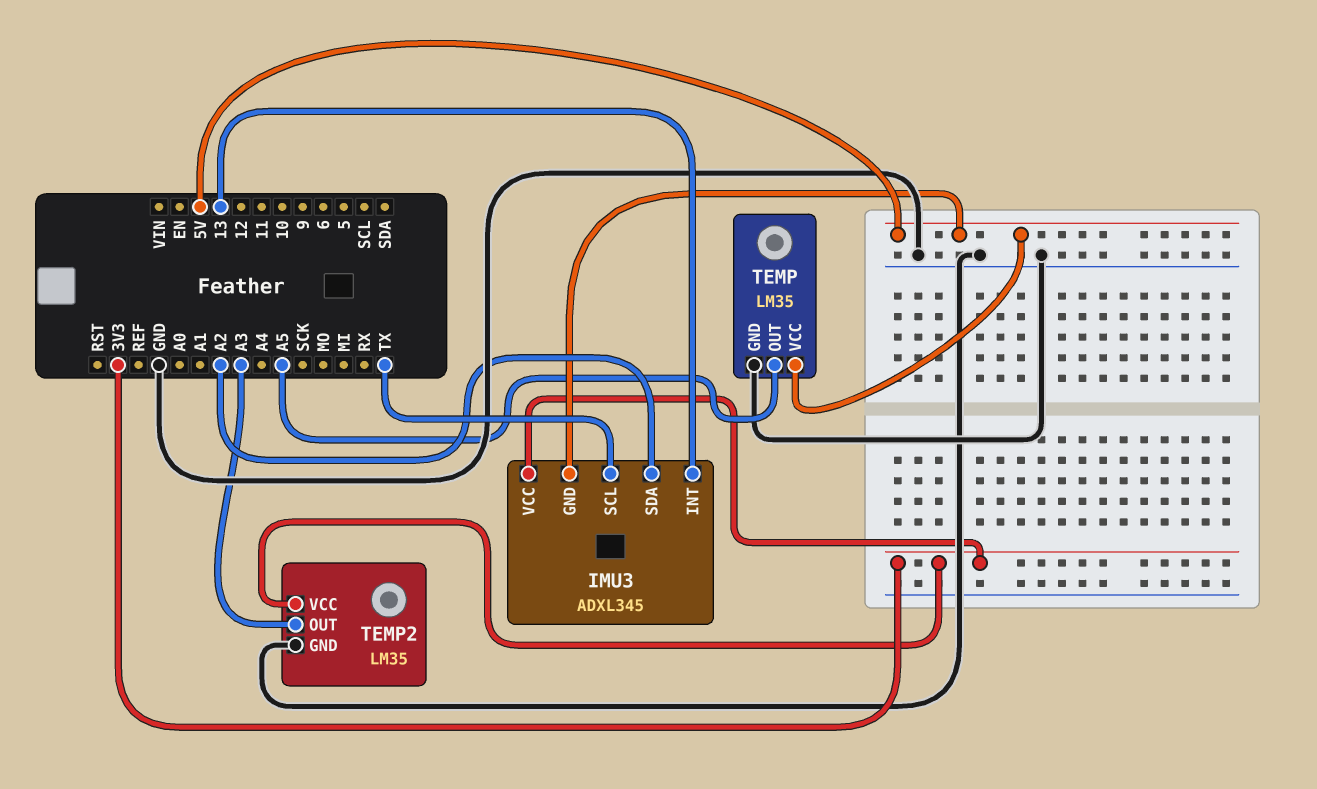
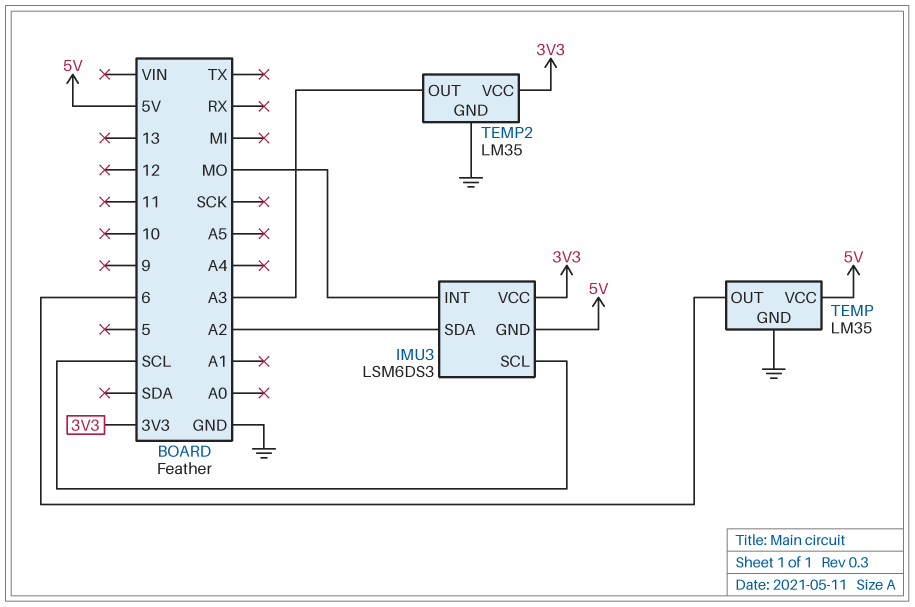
IMU3: ADXL345 -> LSM6DS3
IMU3 pin INT: 13 -> MO
IMU3 pin SCL: TX -> SCL
TEMP pin OUT: A5 -> 6

